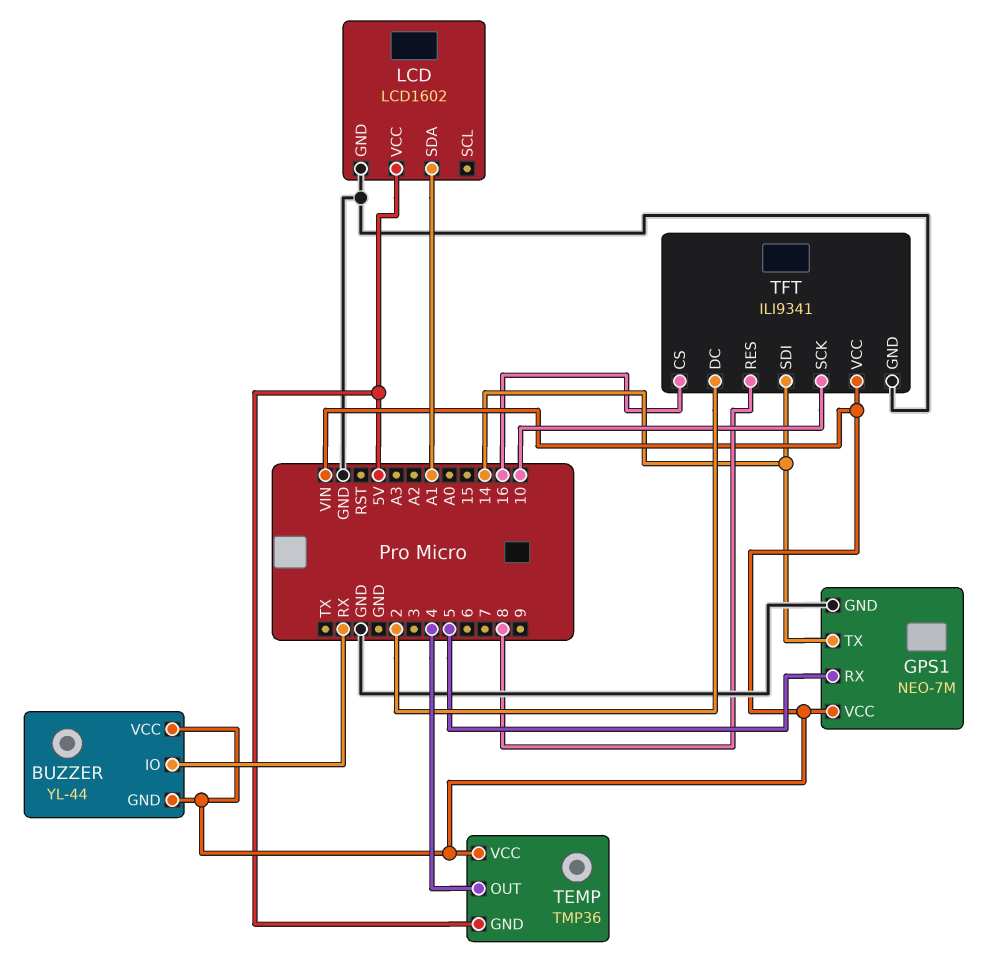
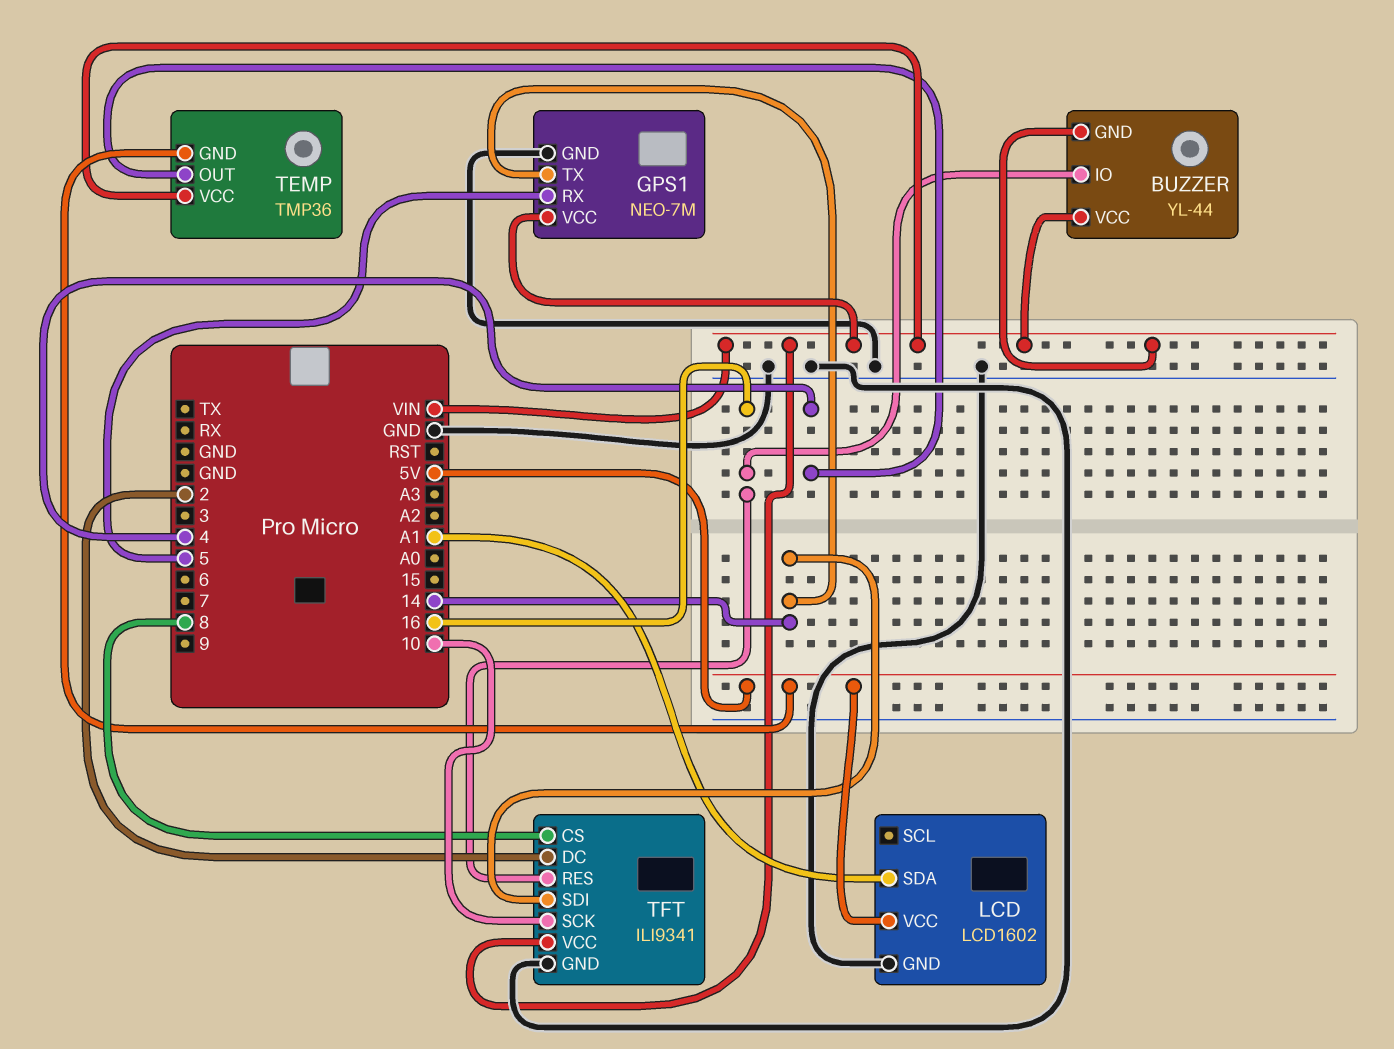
BUZZER pin IO: RX -> 16
TFT pin CS: 16 -> 8
TFT pin RES: 8 -> 16

